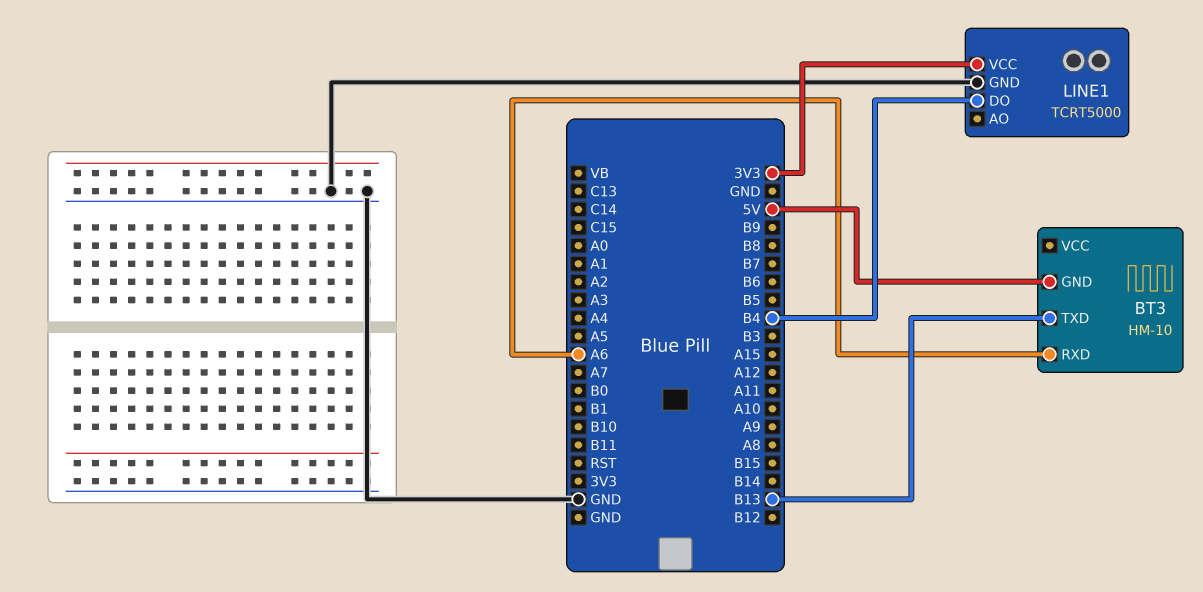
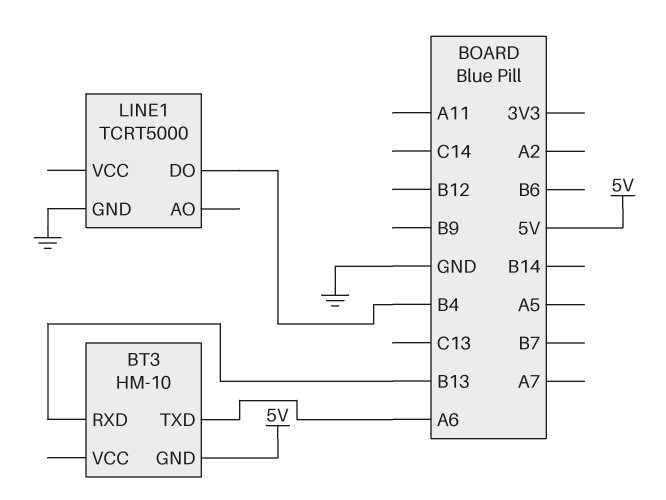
BT3 pin RXD: A6 -> B13
BT3 pin TXD: B13 -> A6
LINE1 pin VCC: 3V3 -> none

